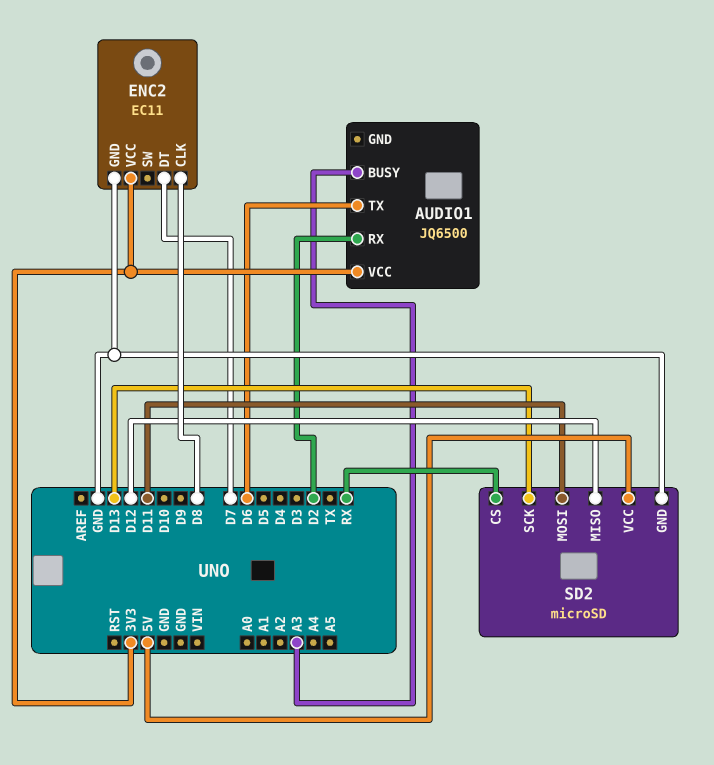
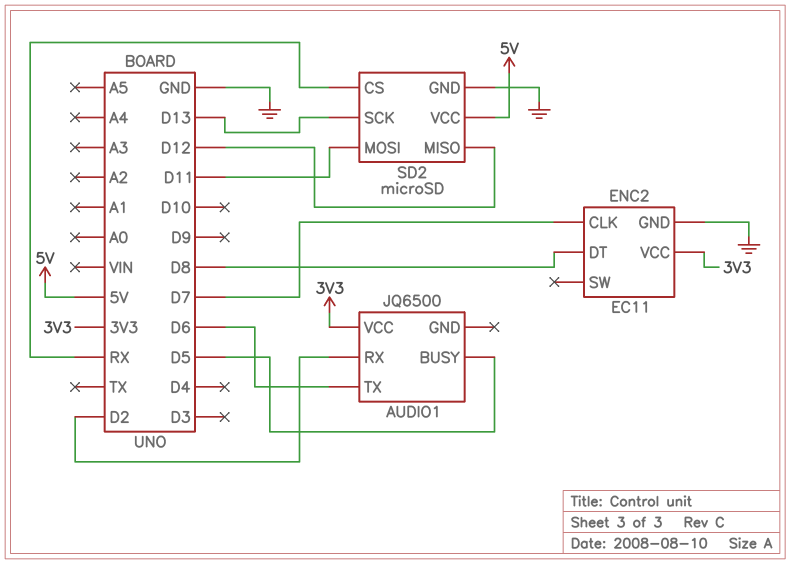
AUDIO1 pin BUSY: A3 -> D5
ENC2 pin CLK: D8 -> D7
ENC2 pin DT: D7 -> D8

